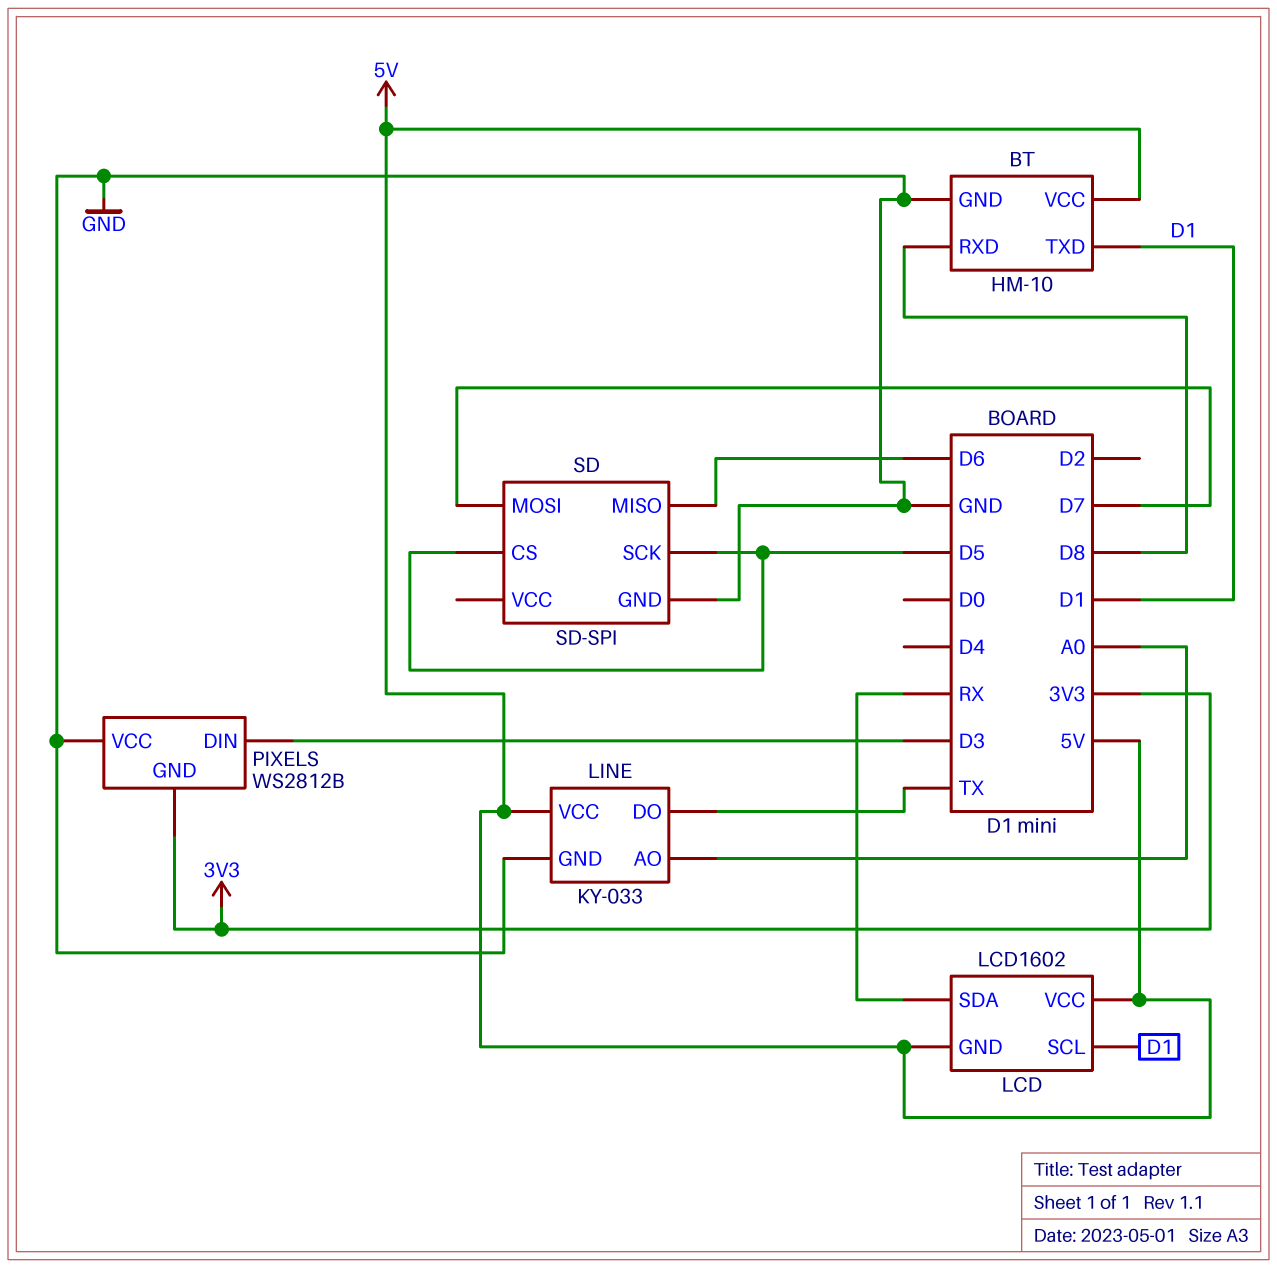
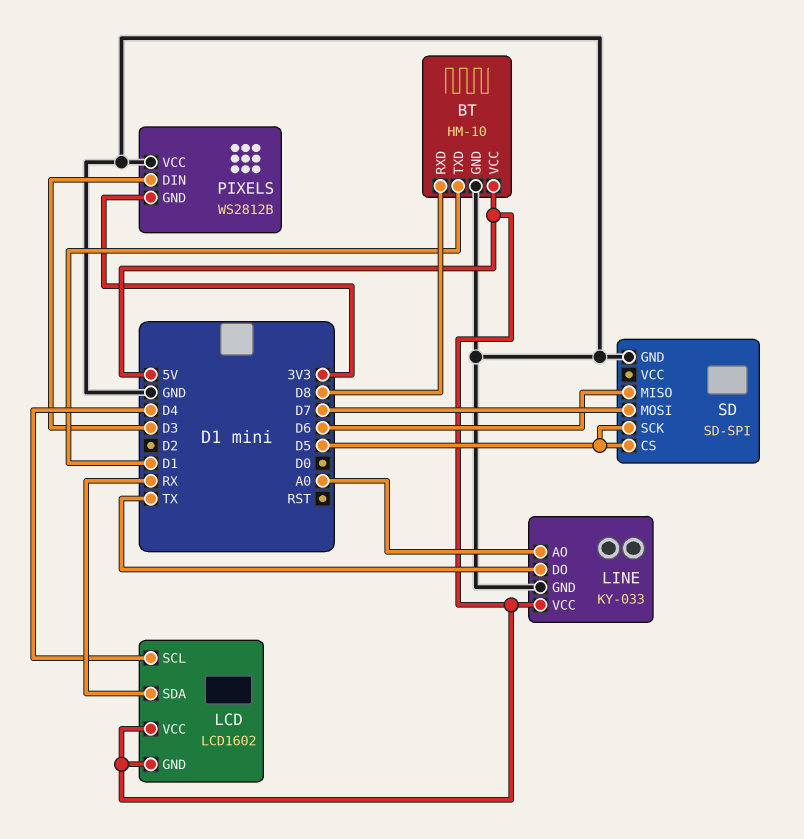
LCD pin SCL: D1 -> D4

